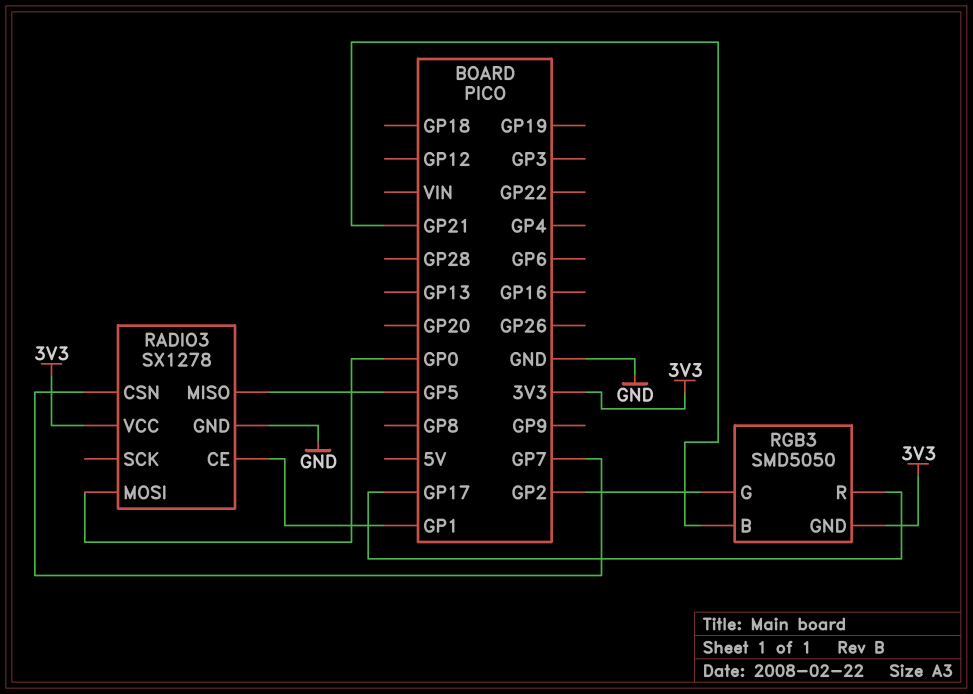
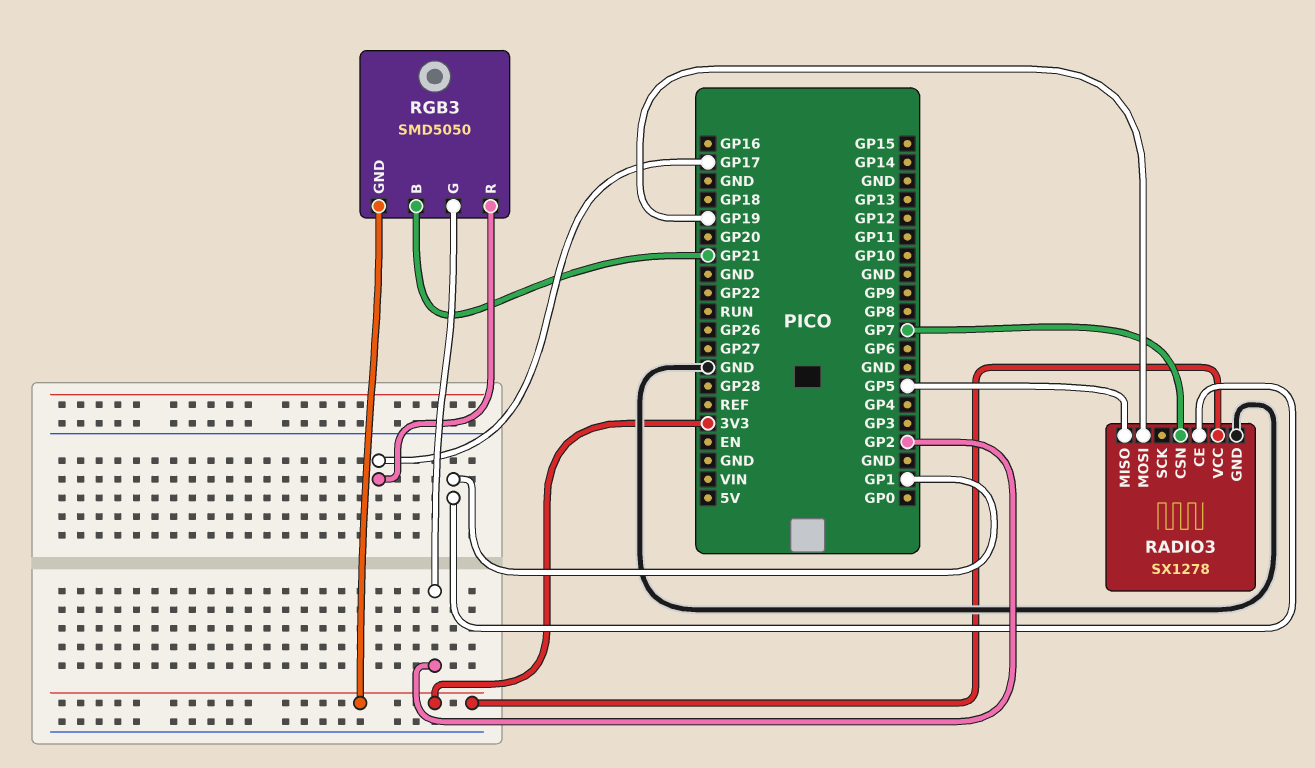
RADIO3 pin MOSI: GP0 -> GP19

